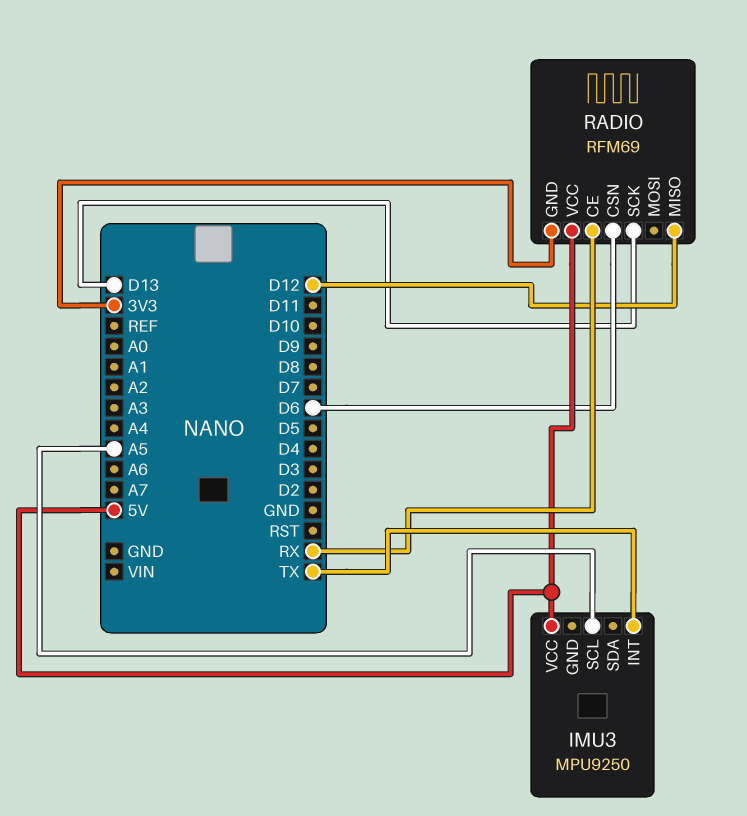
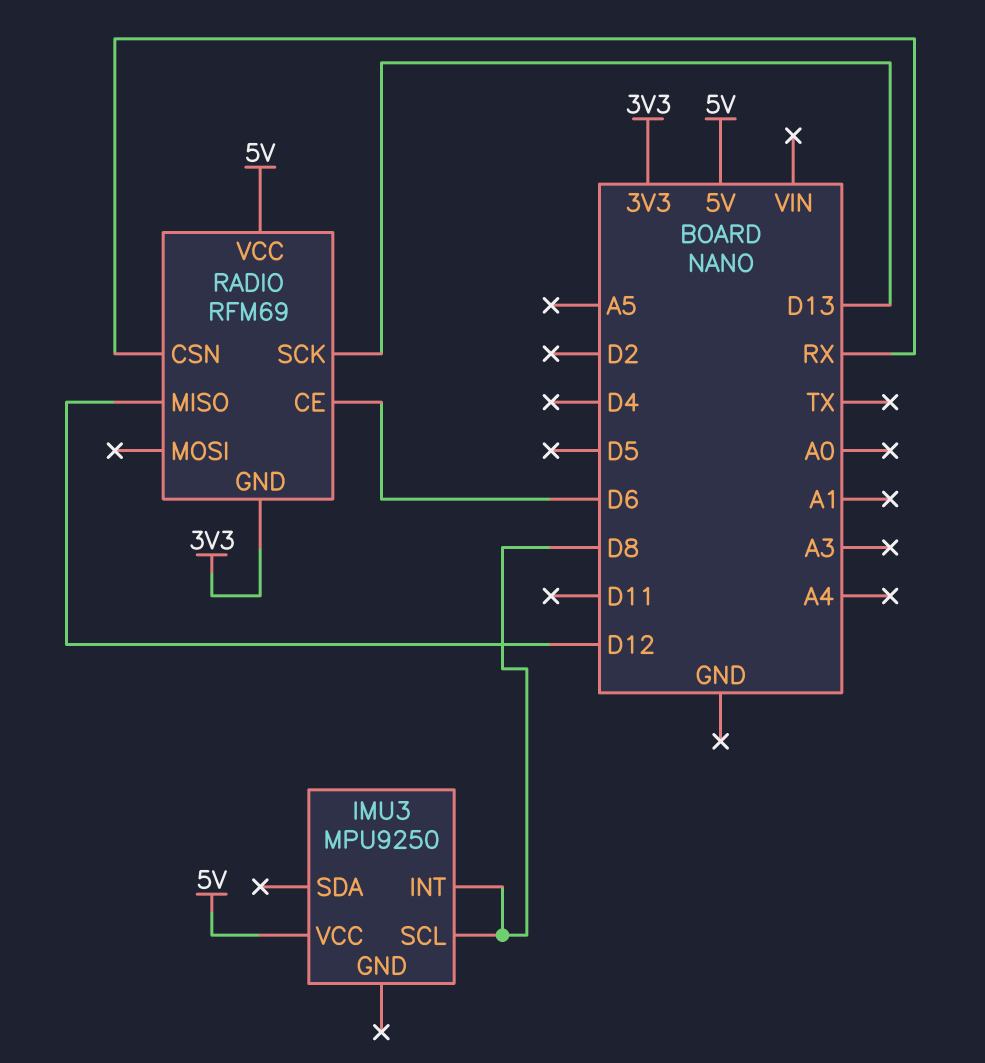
IMU3 pin INT: TX -> D8
IMU3 pin SCL: A5 -> D8
RADIO pin CE: RX -> D6
RADIO pin CSN: D6 -> RX

